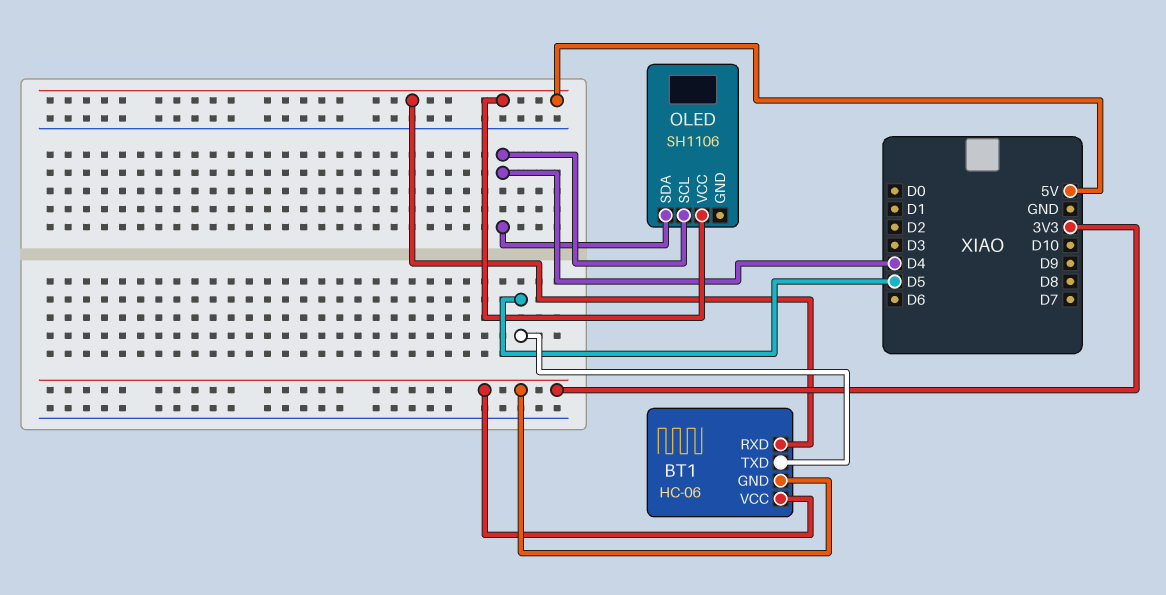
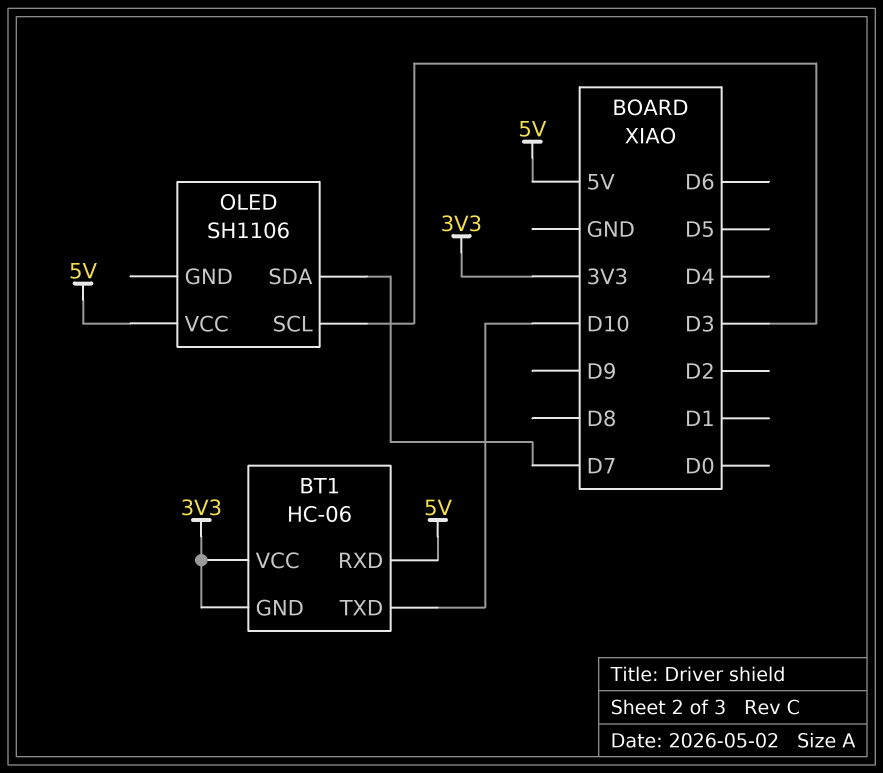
BT1 pin TXD: D5 -> D10
OLED pin SCL: D4 -> D3
OLED pin SDA: D4 -> D7

